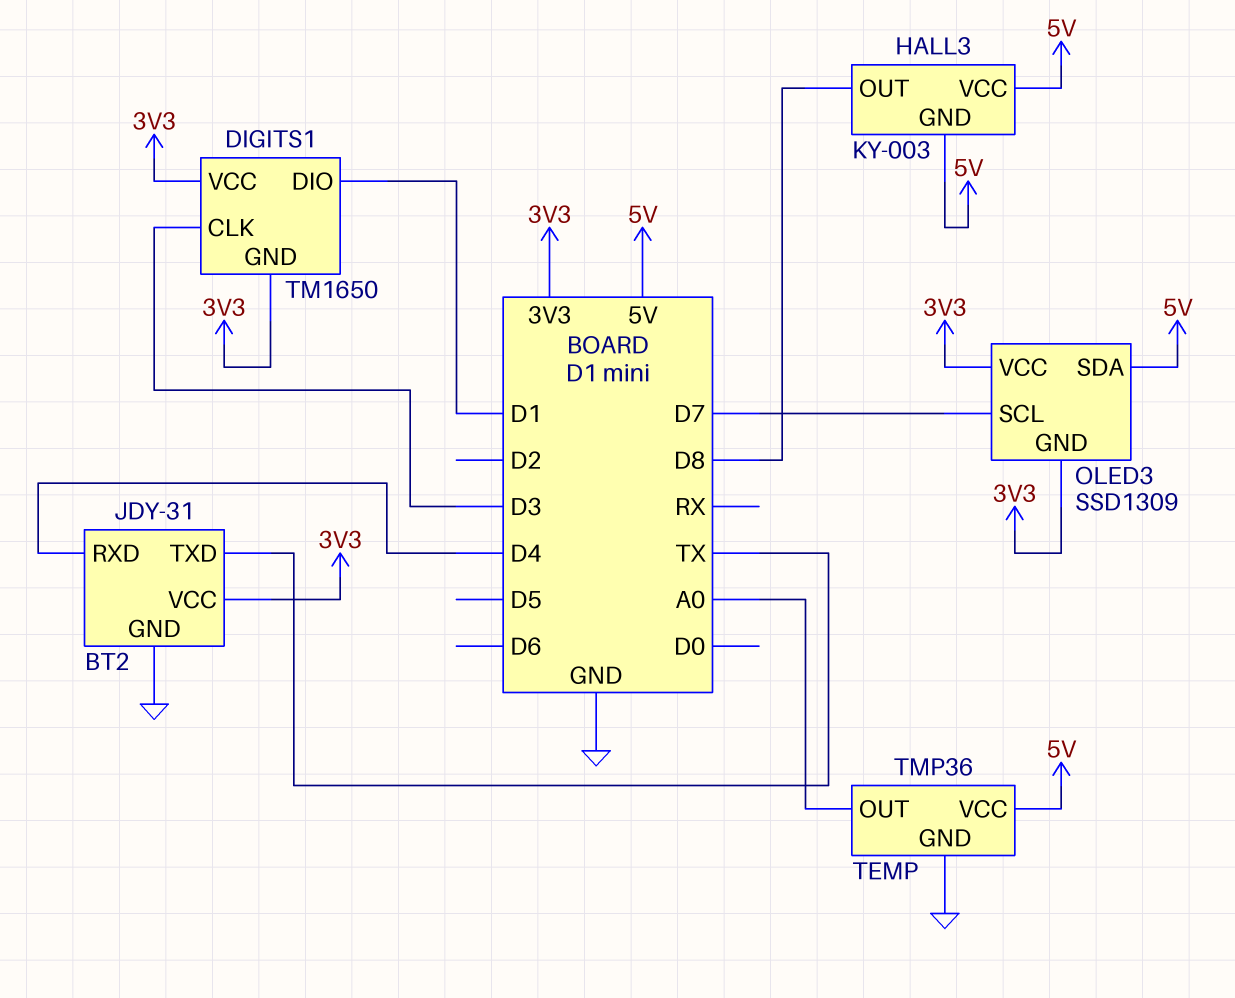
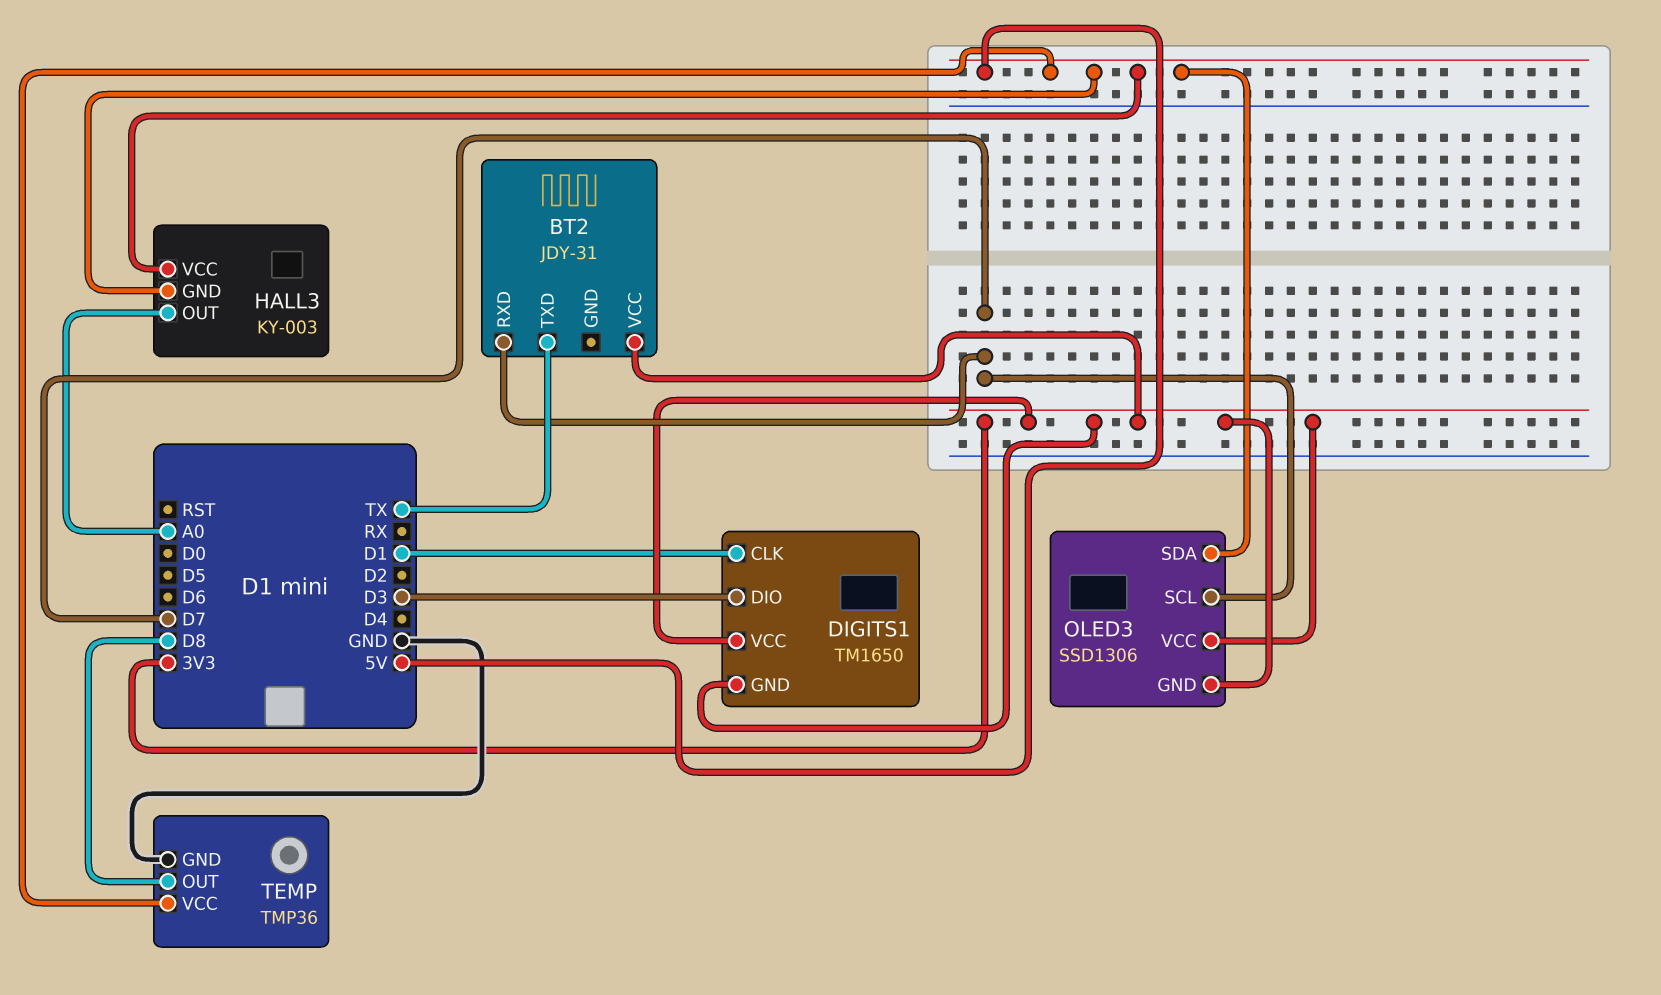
BT2 pin GND: GND -> none
BT2 pin RXD: D4 -> D7
DIGITS1 pin CLK: D3 -> D1
DIGITS1 pin DIO: D1 -> D3
HALL3 pin OUT: D8 -> A0
OLED3: SSD1309 -> SSD1306
TEMP pin OUT: A0 -> D8

